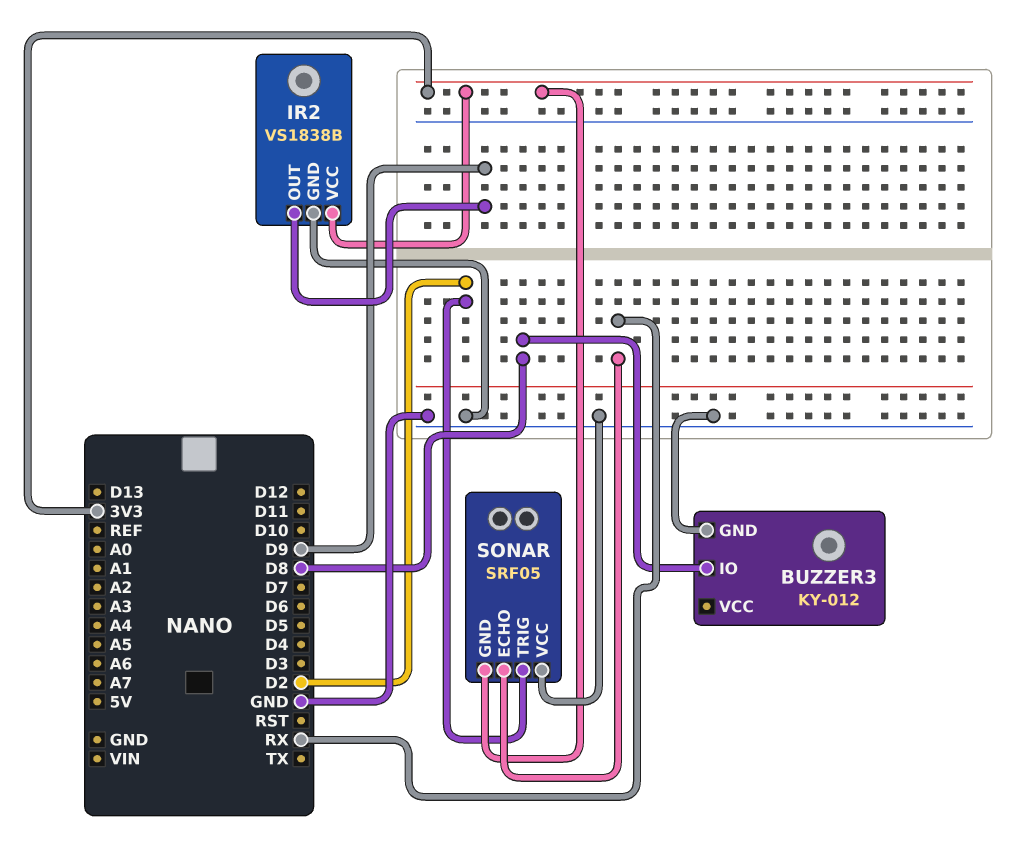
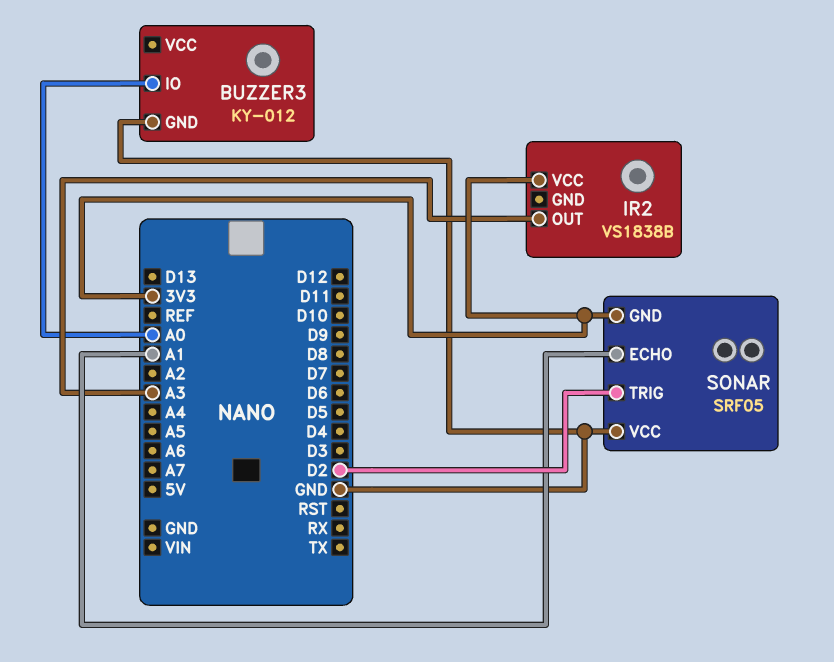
BUZZER3 pin IO: D8 -> A0
IR2 pin GND: GND -> none
IR2 pin OUT: D9 -> A3
SONAR pin ECHO: RX -> A1

